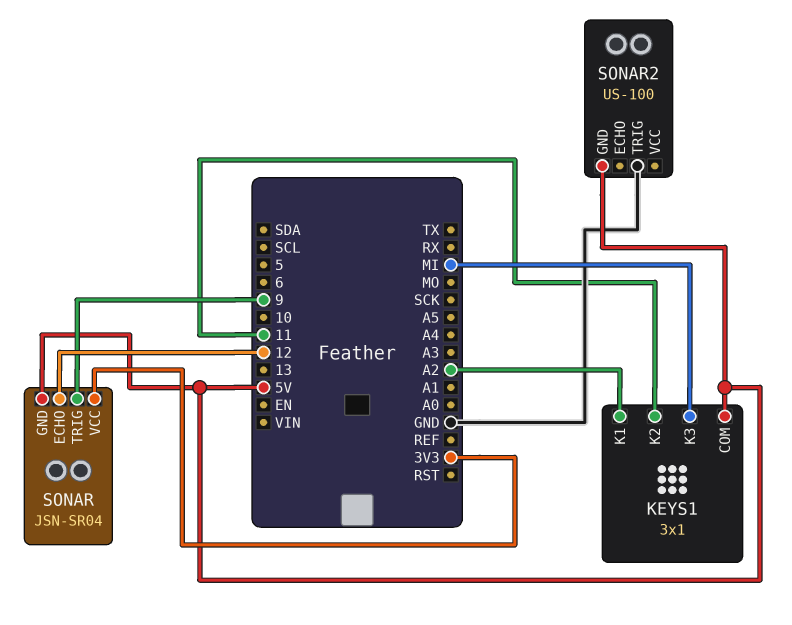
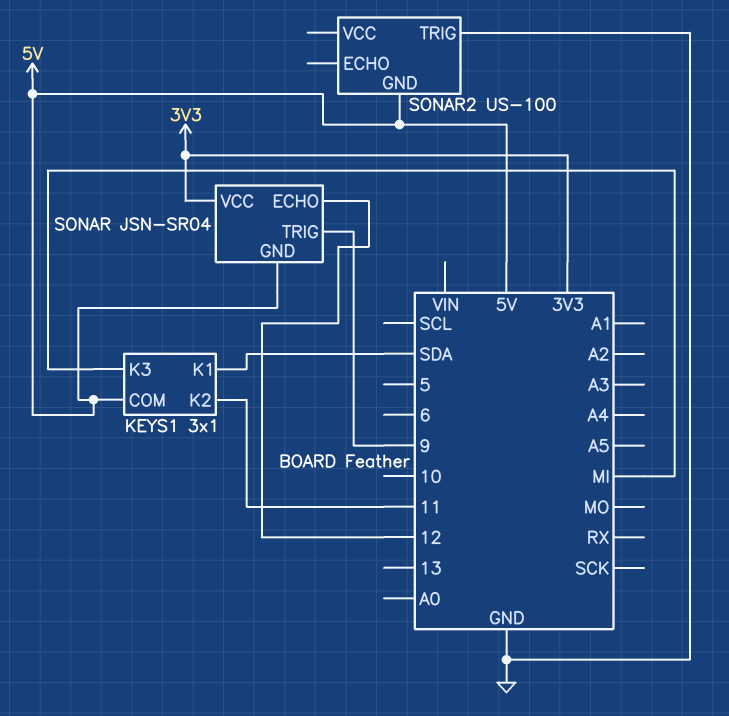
KEYS1 pin K1: A2 -> SDA

